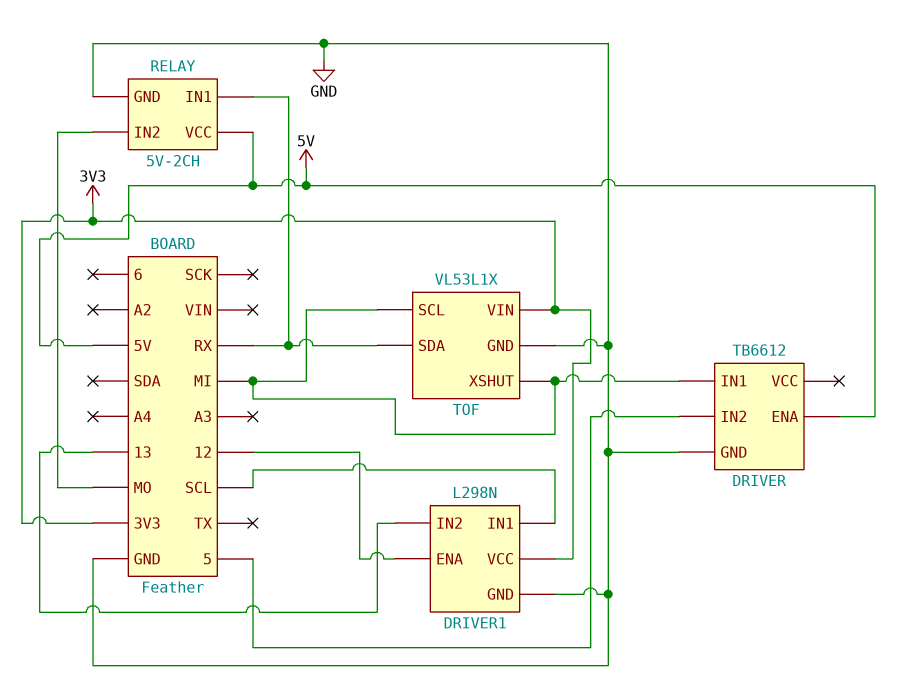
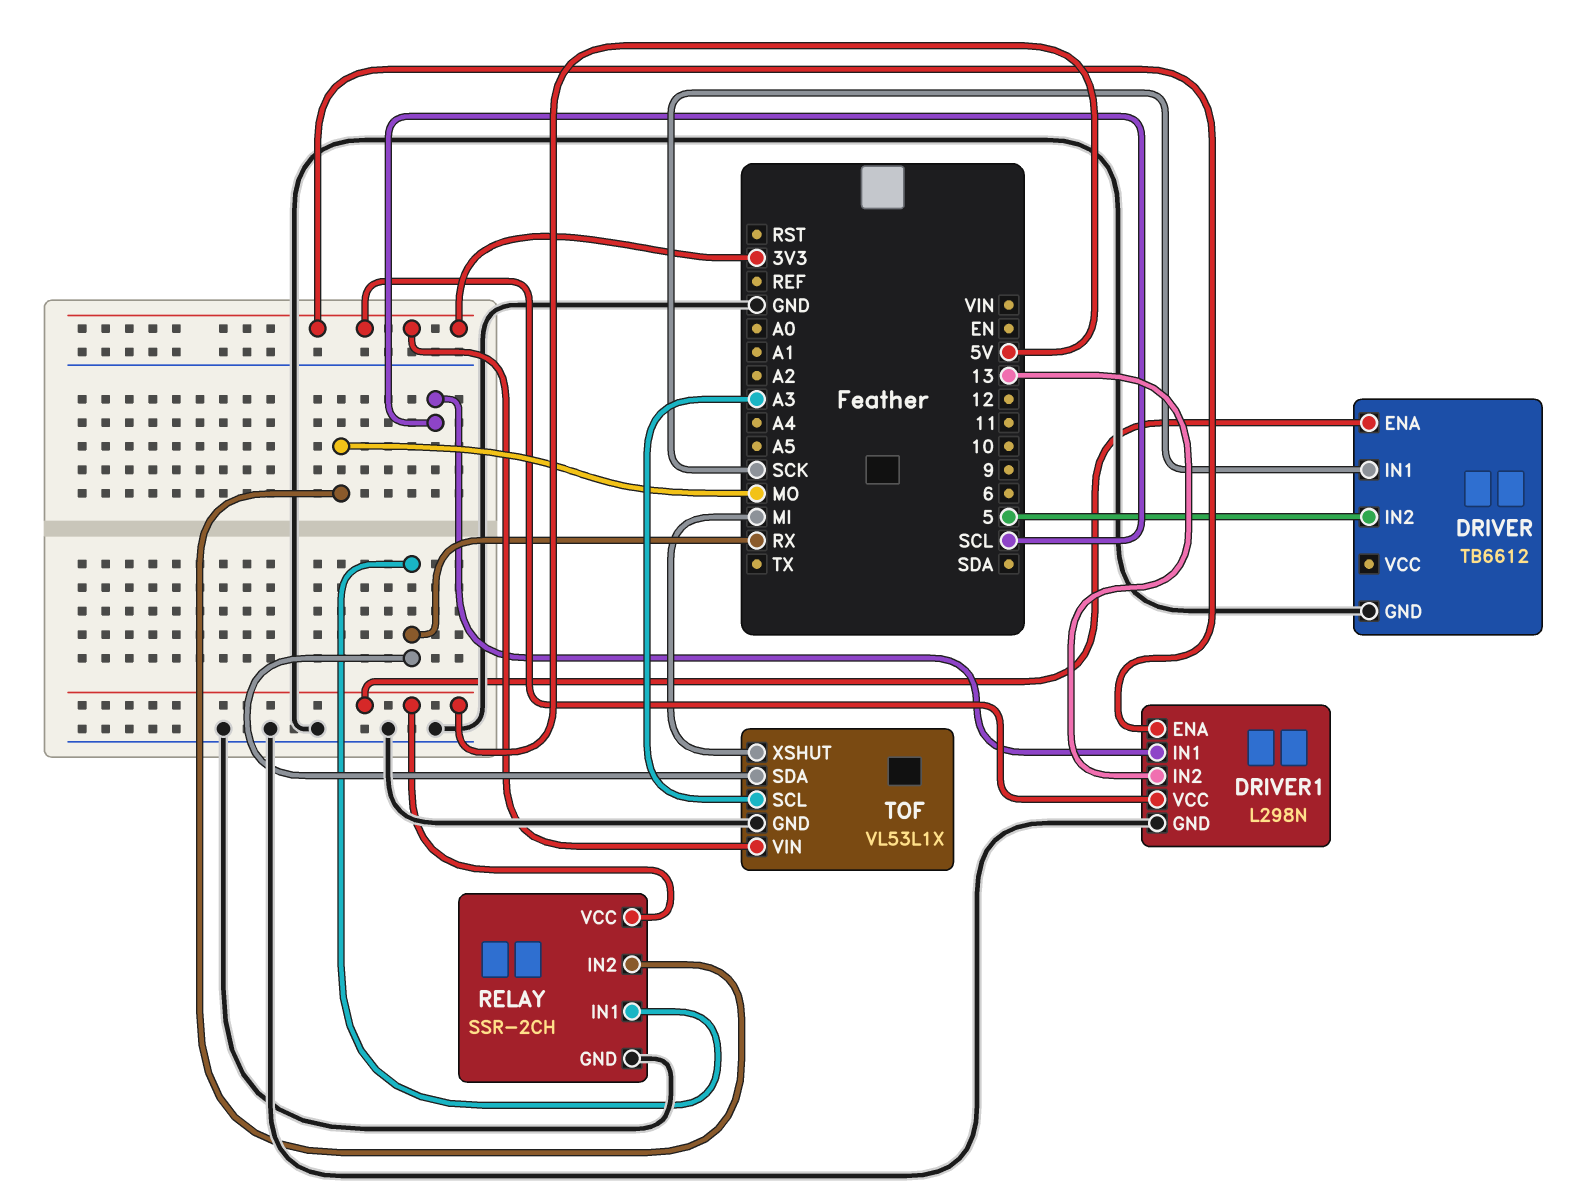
DRIVER pin IN1: MI -> SCK
DRIVER1 pin ENA: 12 -> 3V3
RELAY: 5V-2CH -> SSR-2CH
TOF pin SCL: MI -> A3

